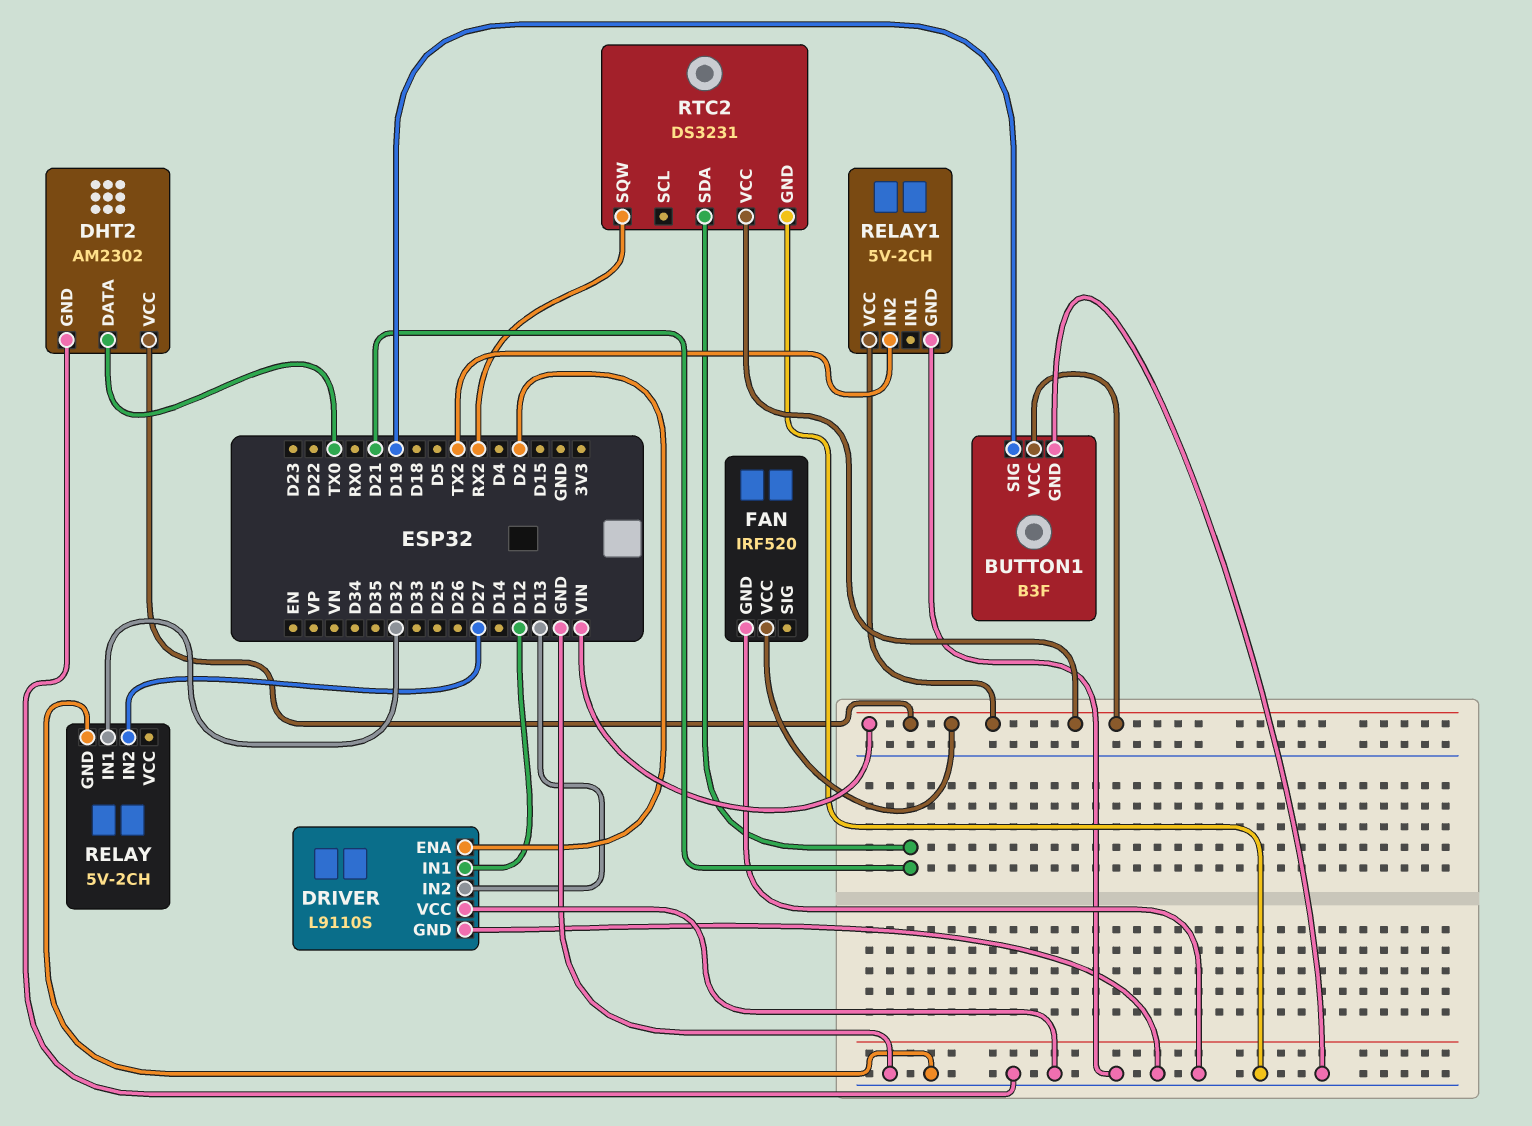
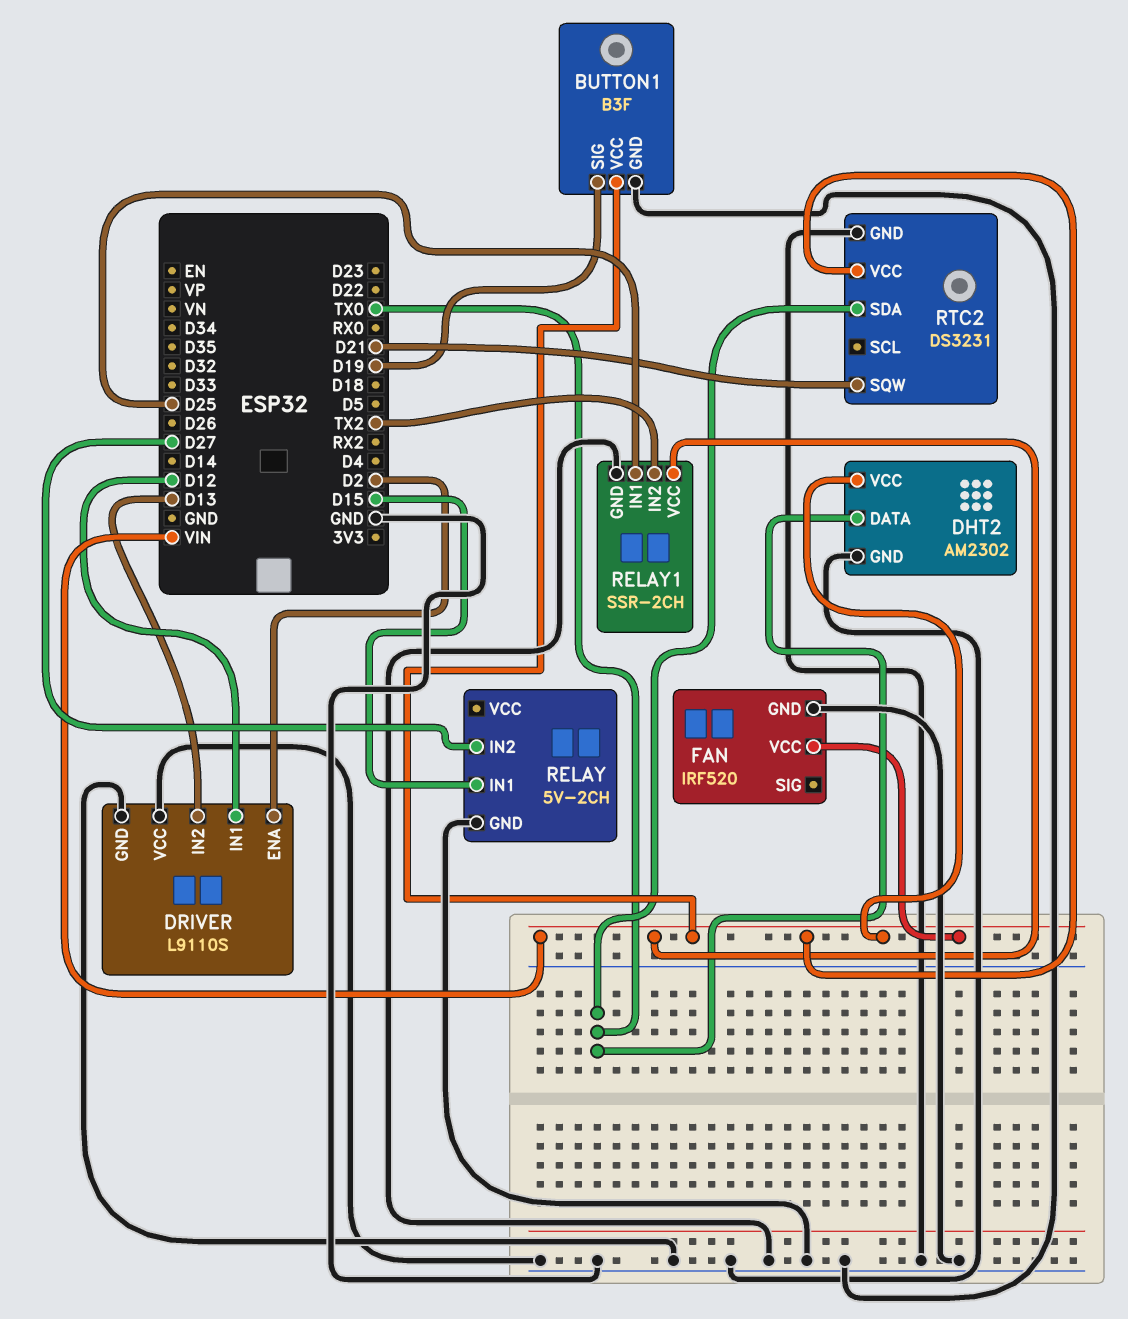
RELAY pin IN1: D32 -> D15
RELAY1: 5V-2CH -> SSR-2CH
RELAY1 pin IN1: none -> D25
RTC2 pin SDA: D21 -> TX0
RTC2 pin SQW: RX2 -> D21

